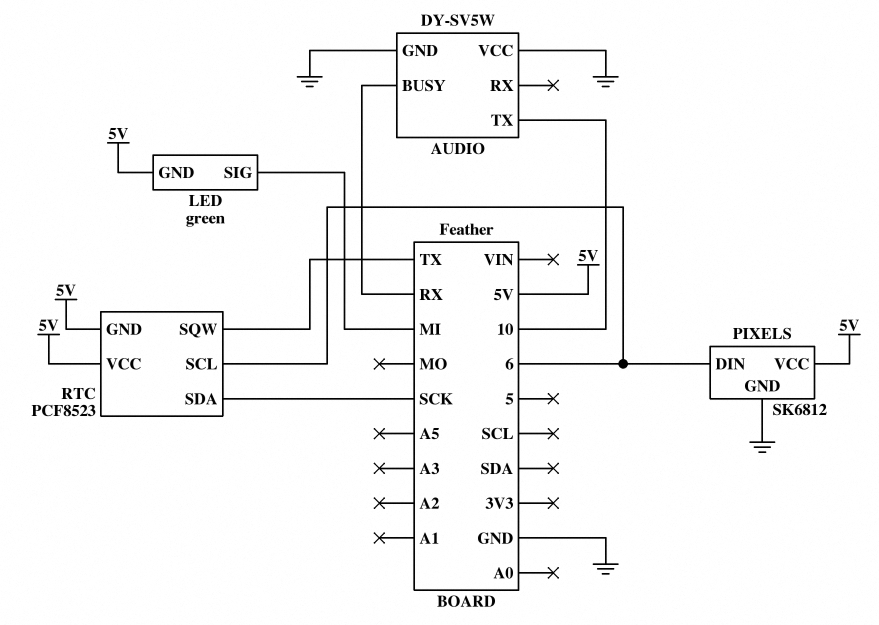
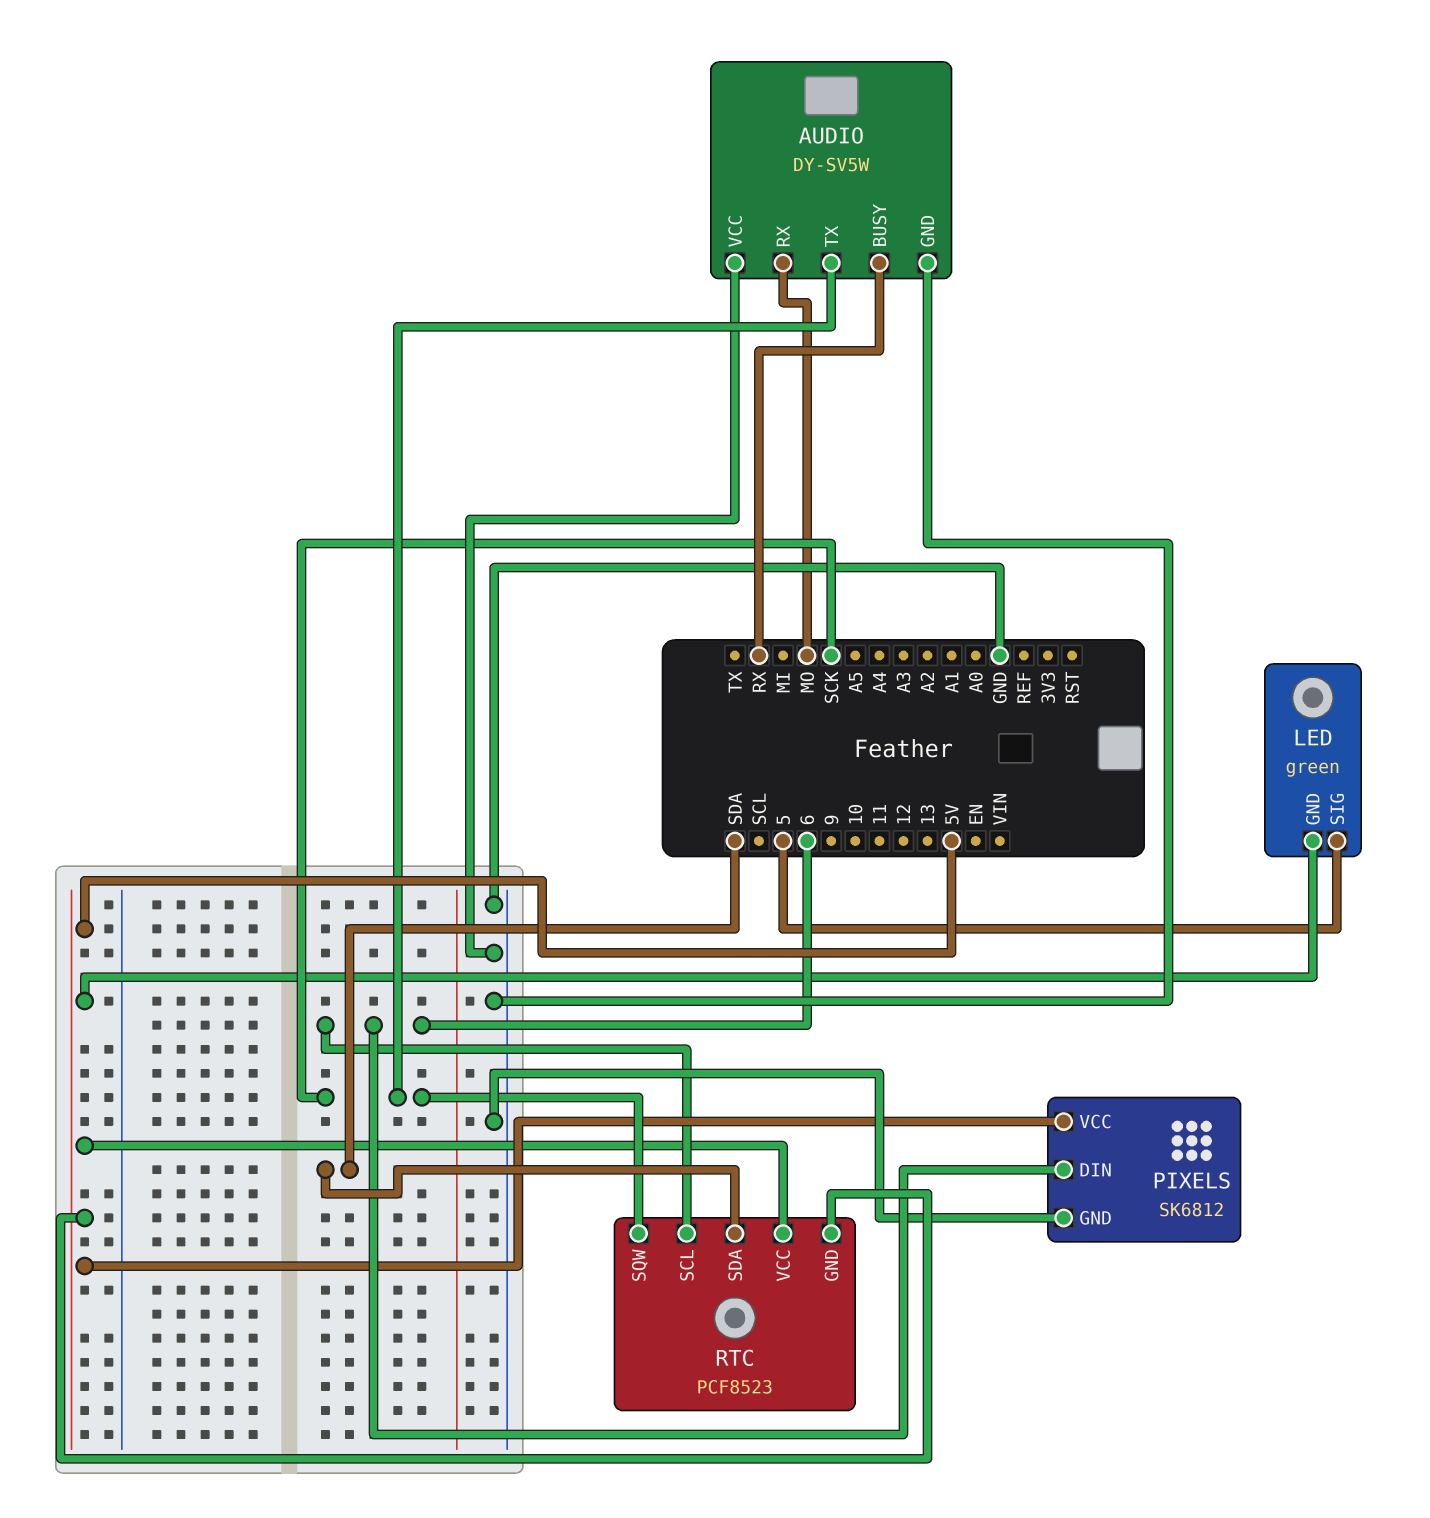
AUDIO pin RX: none -> MO
AUDIO pin TX: 10 -> SCK
LED pin SIG: MI -> 5
RTC pin SDA: SCK -> SDA
RTC pin SQW: TX -> SCK

